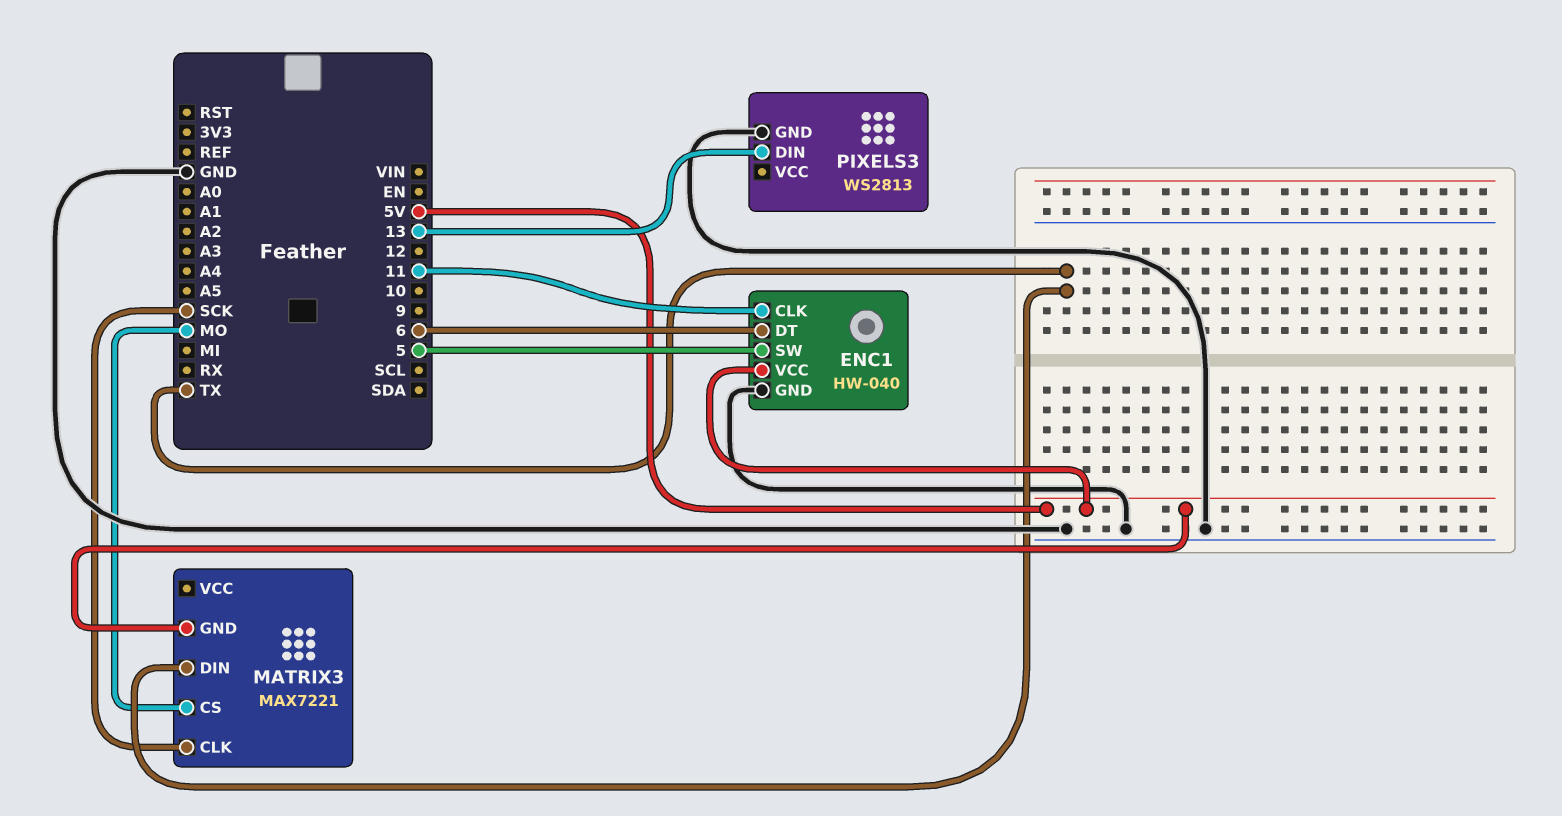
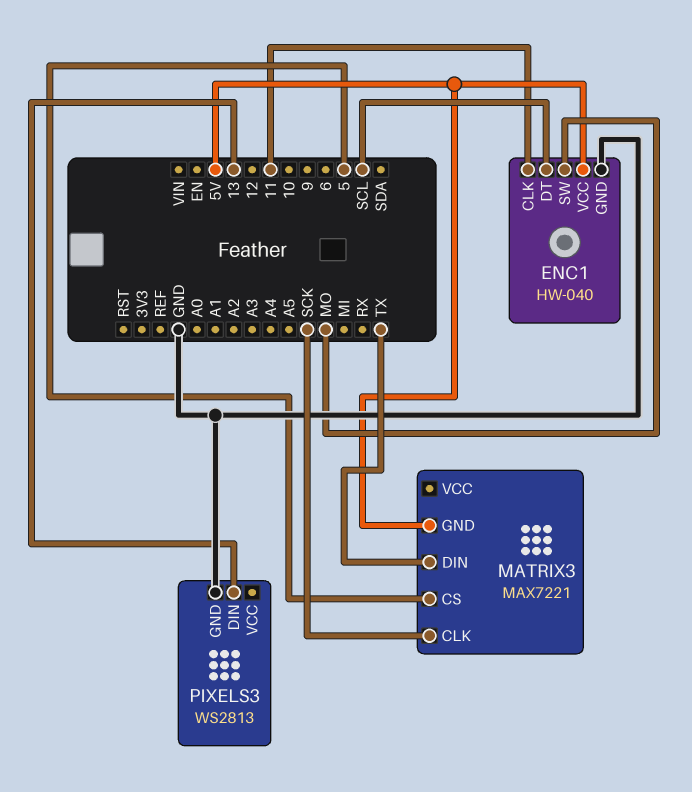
ENC1 pin DT: 6 -> SCL
ENC1 pin SW: 5 -> MO
MATRIX3 pin CS: MO -> 5

